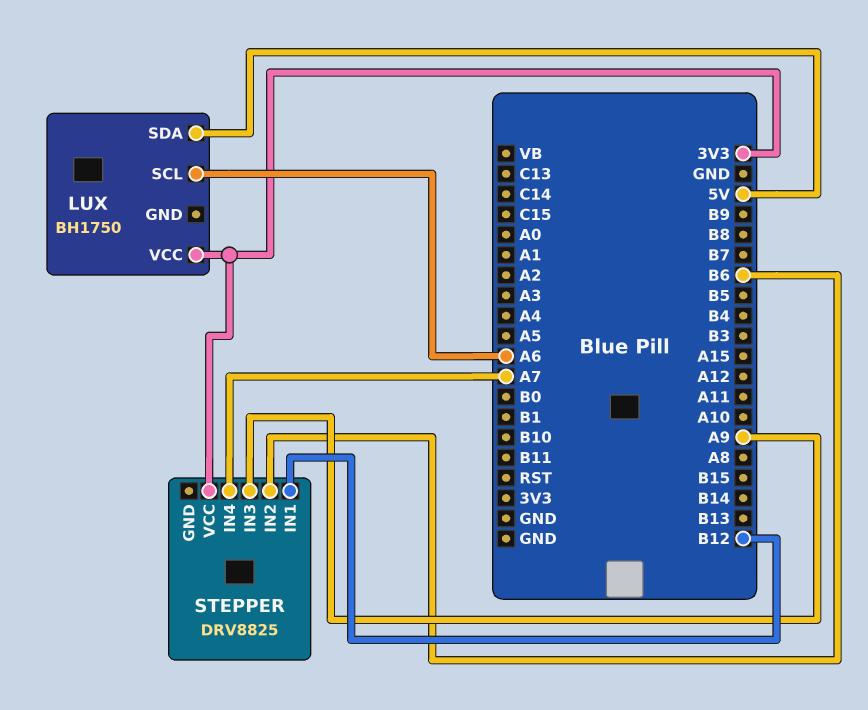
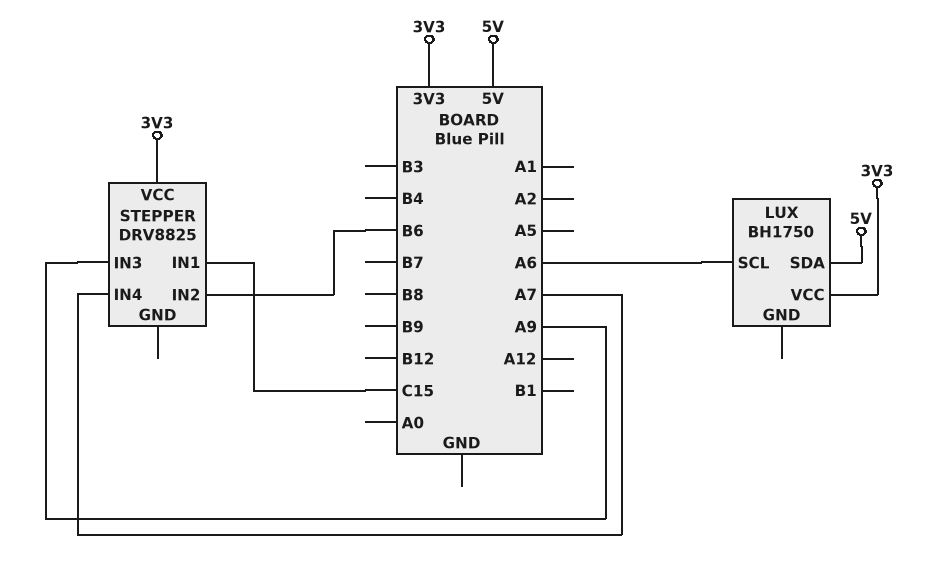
STEPPER pin IN1: B12 -> C15

